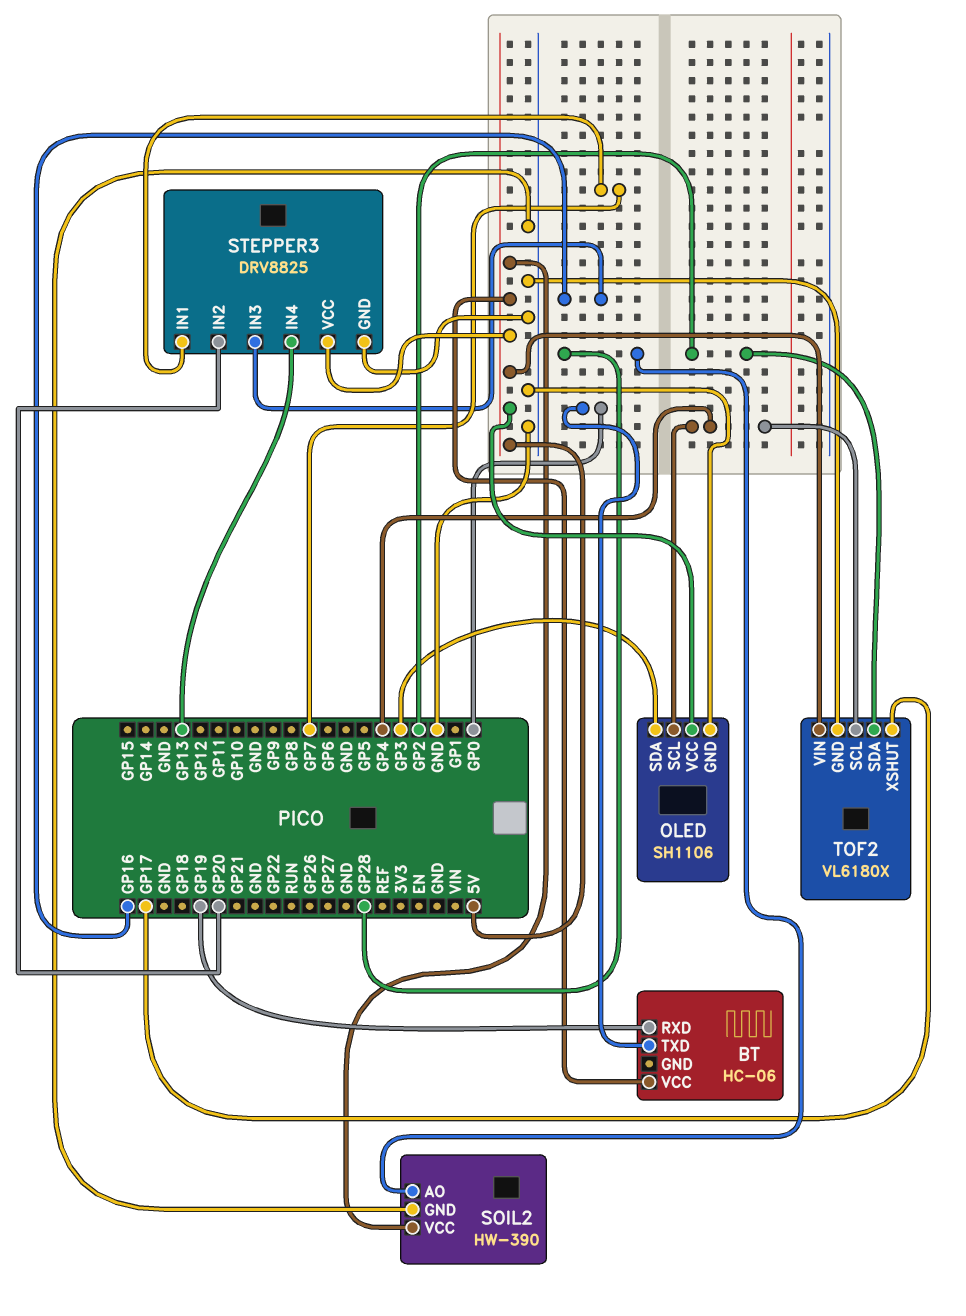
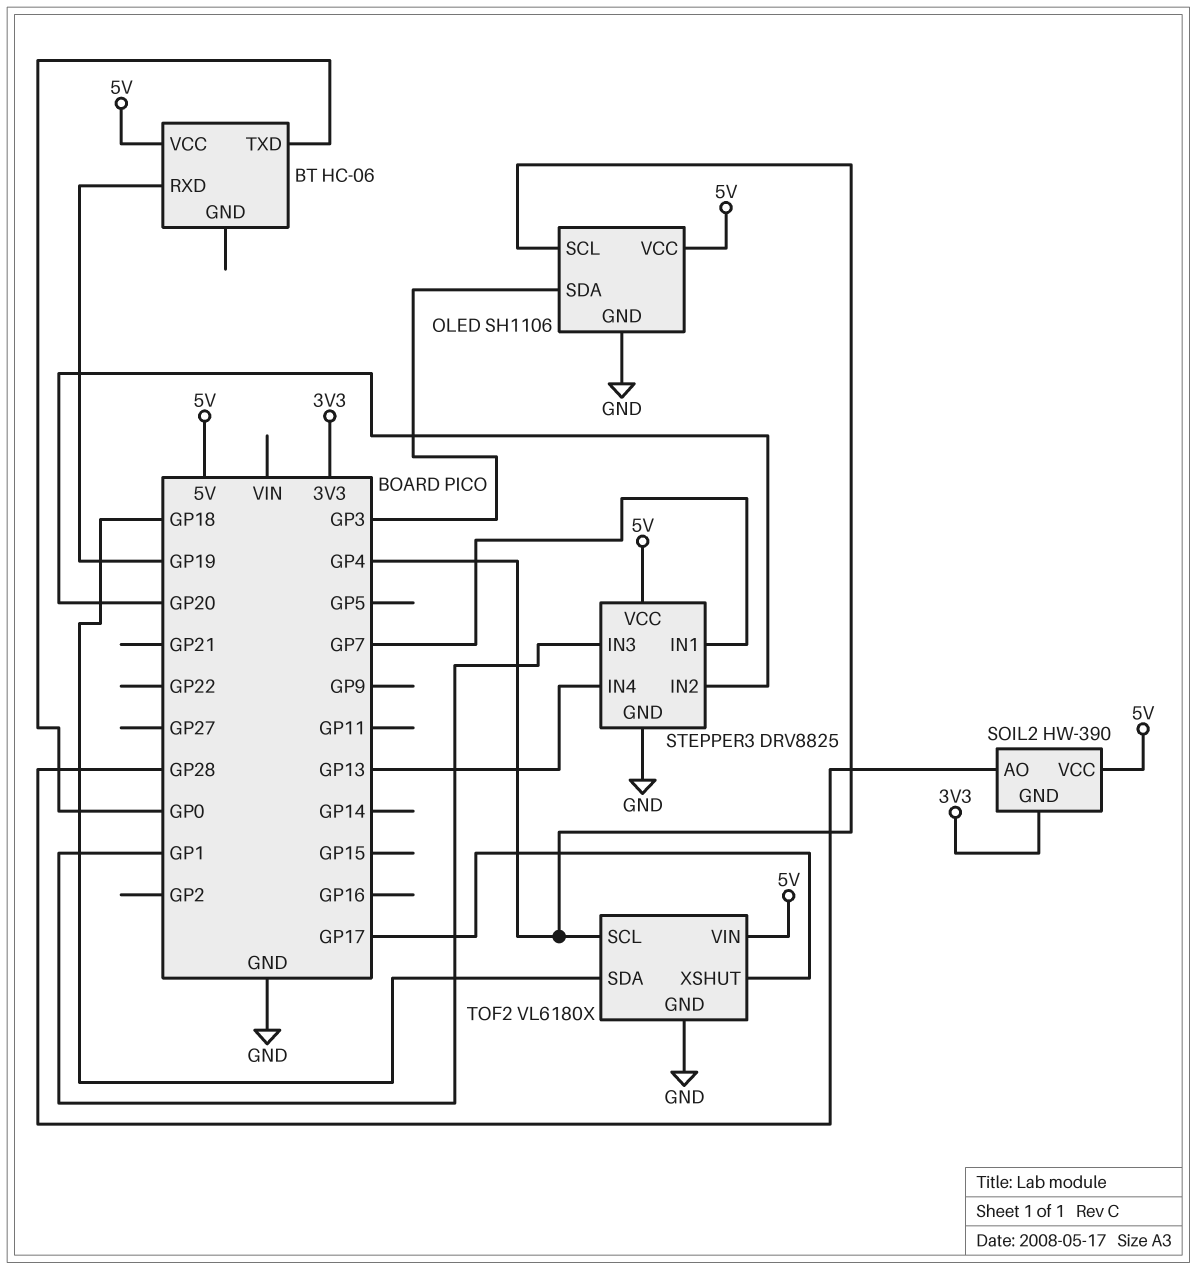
SOIL2 pin GND: GND -> 3V3
STEPPER3 pin IN3: GP16 -> GP1
TOF2 pin SDA: GP2 -> GP18

